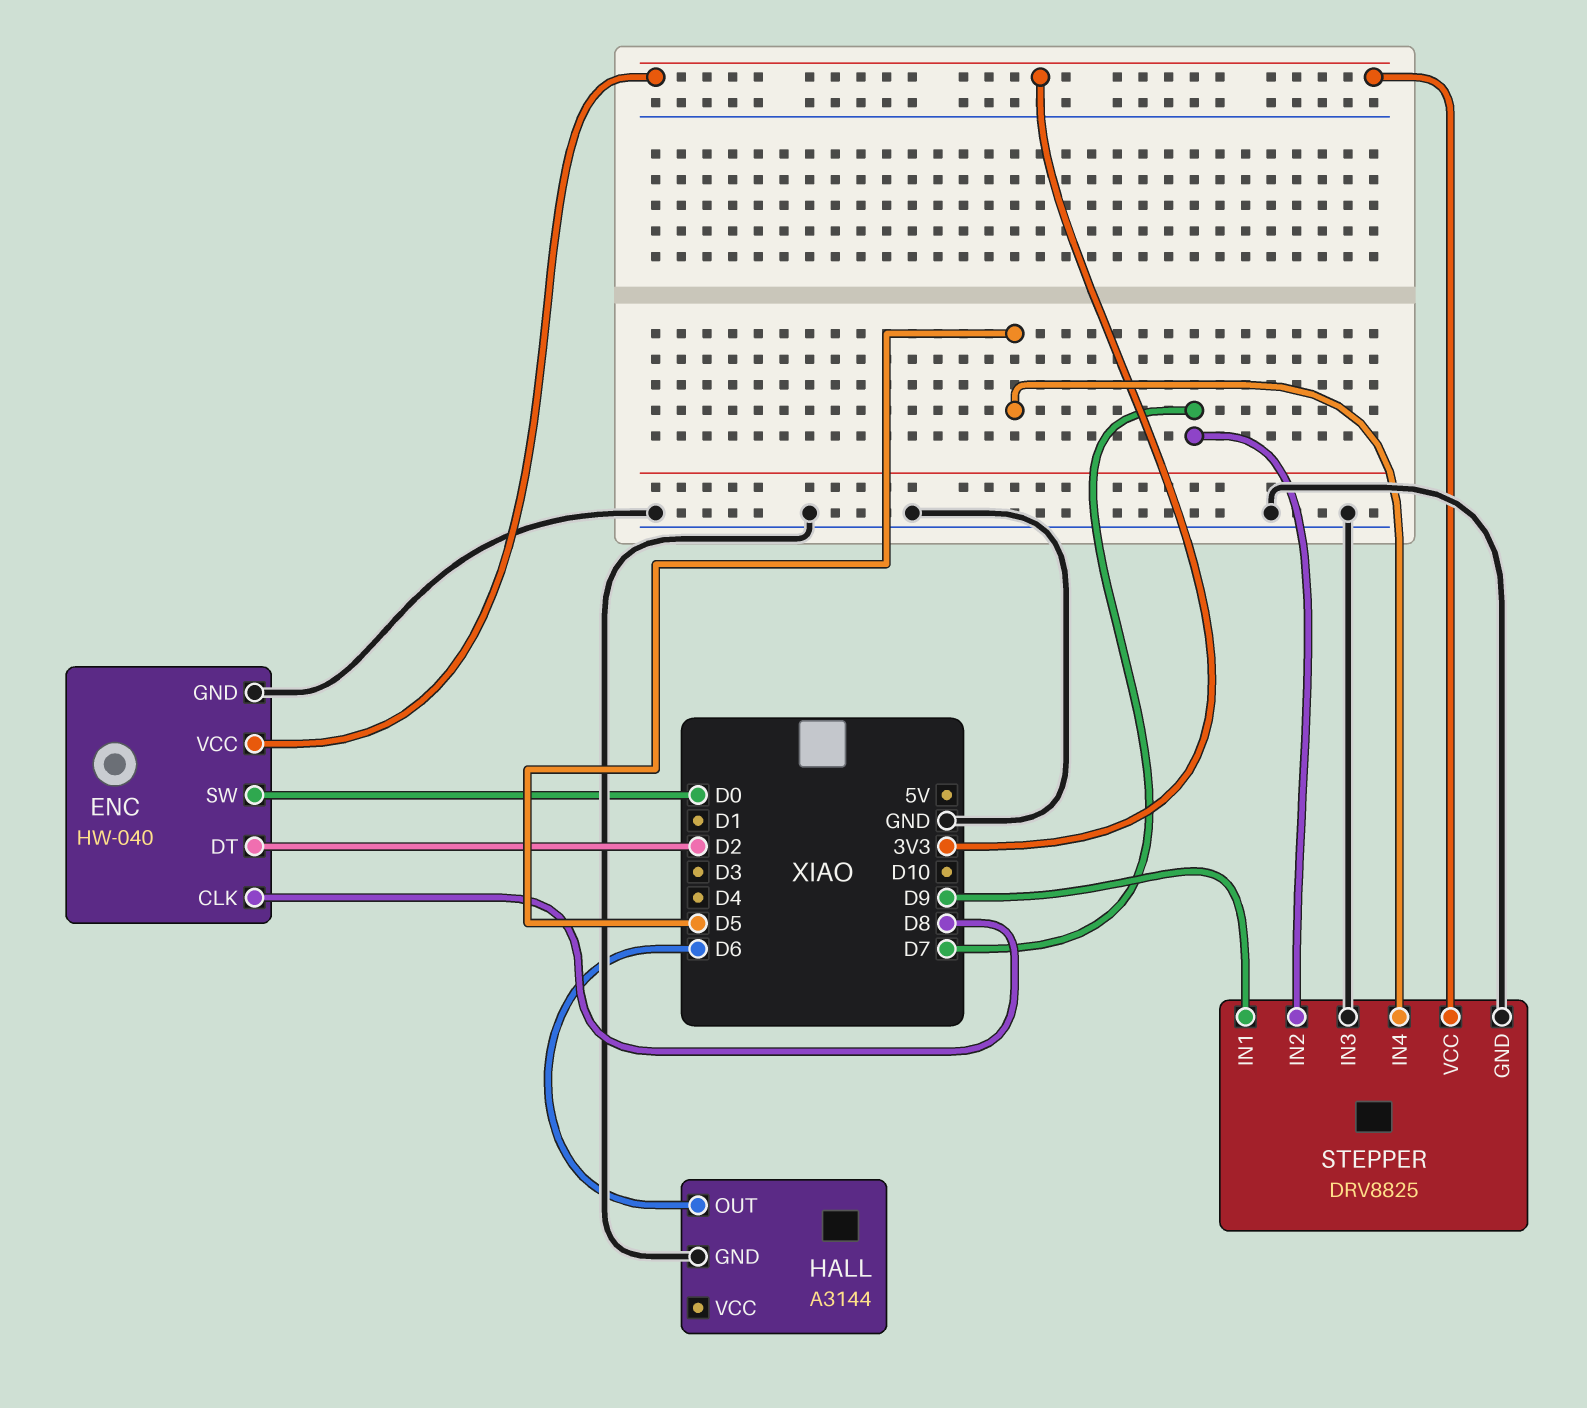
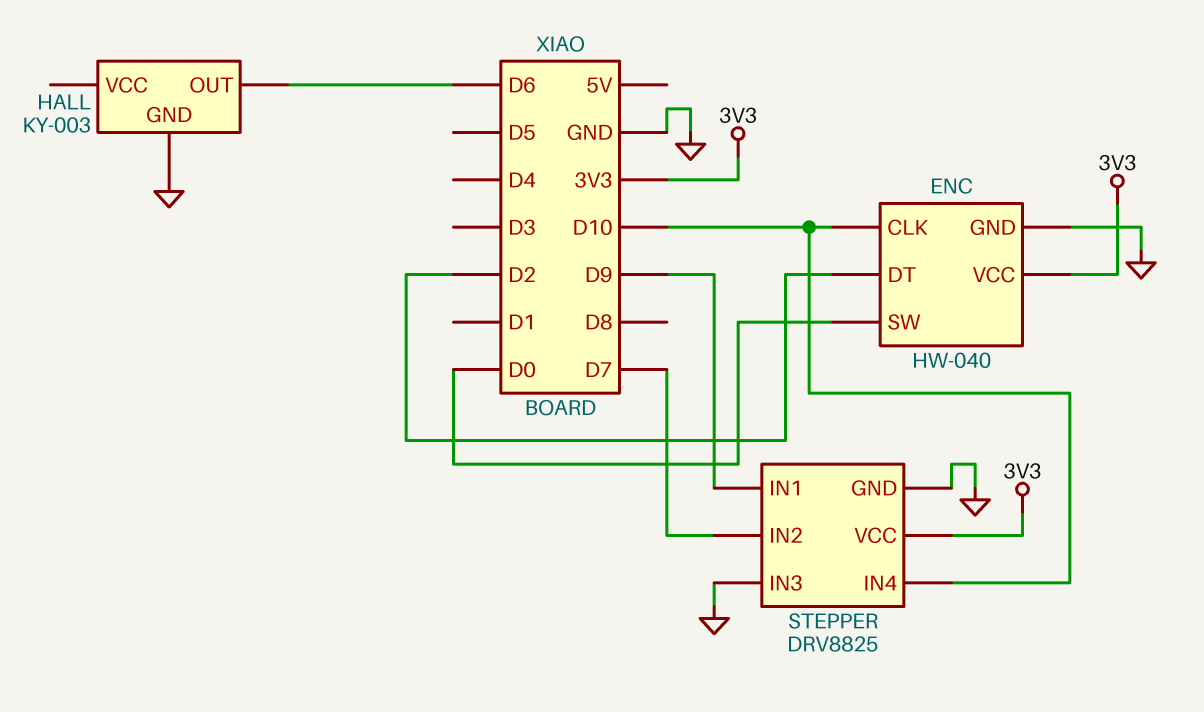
ENC pin CLK: D8 -> D10
HALL: A3144 -> KY-003
STEPPER pin IN4: D5 -> D10

